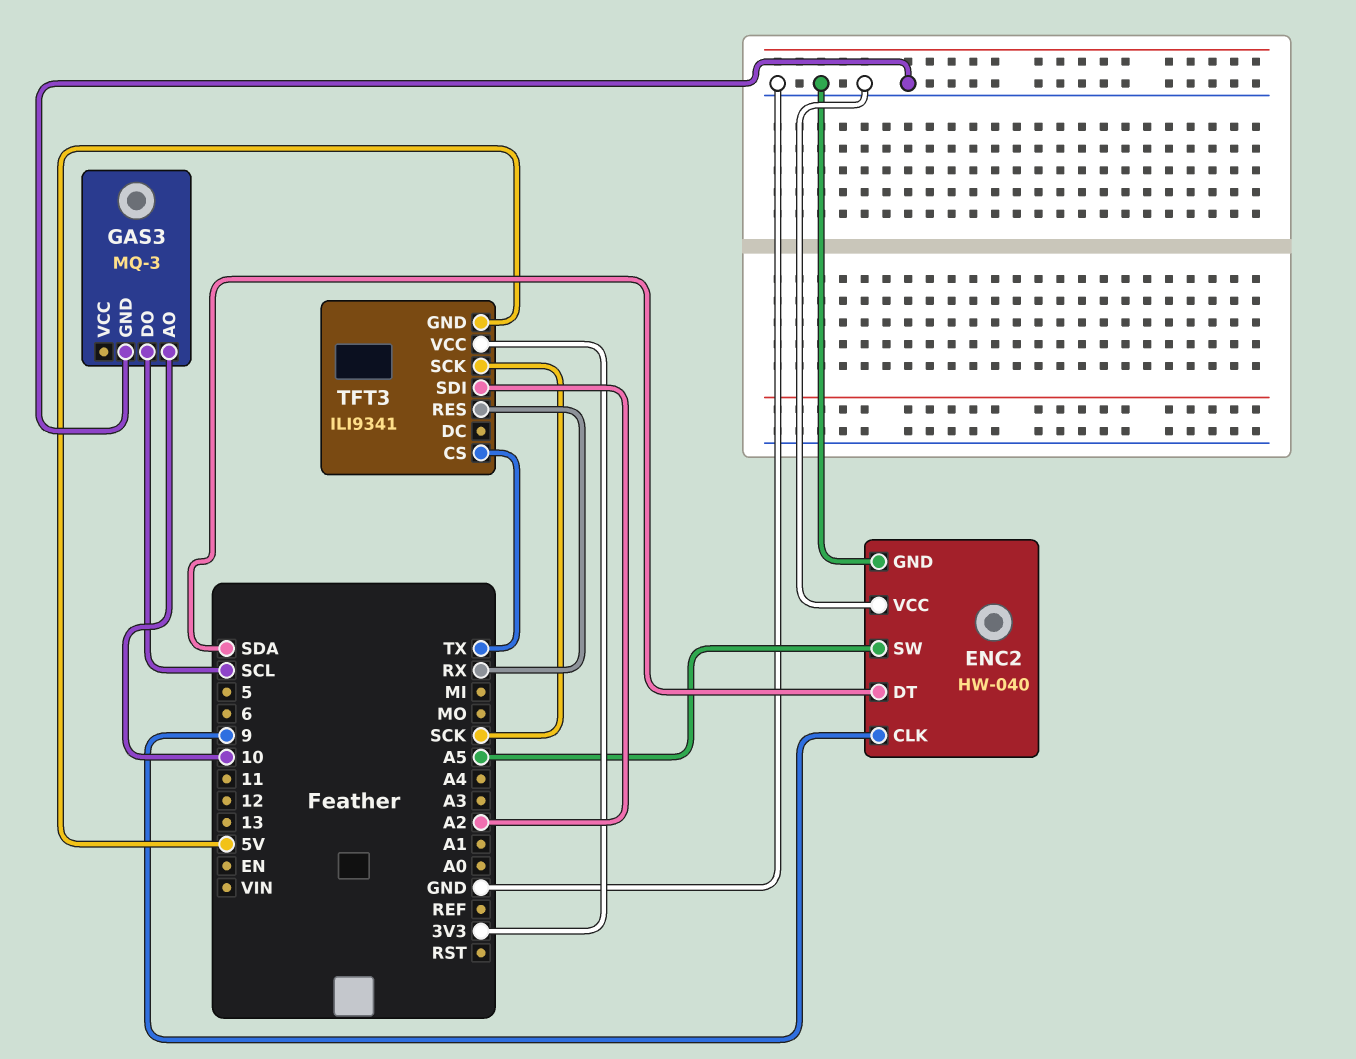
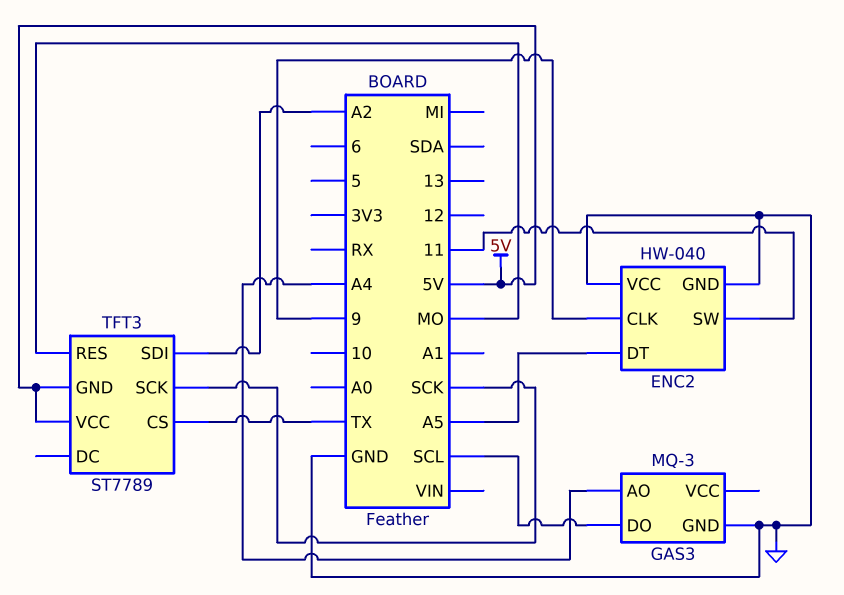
ENC2 pin DT: SDA -> A5
ENC2 pin SW: A5 -> 11
GAS3 pin AO: 10 -> A4
TFT3: ILI9341 -> ST7789
TFT3 pin RES: RX -> MO
TFT3 pin VCC: 3V3 -> 5V

